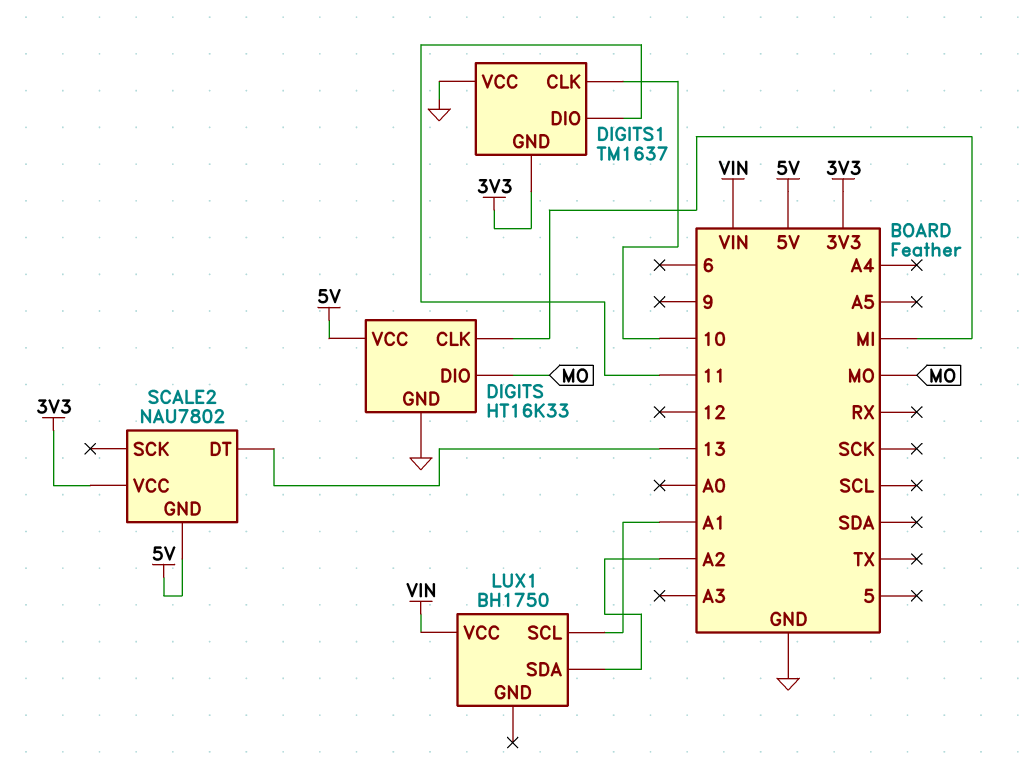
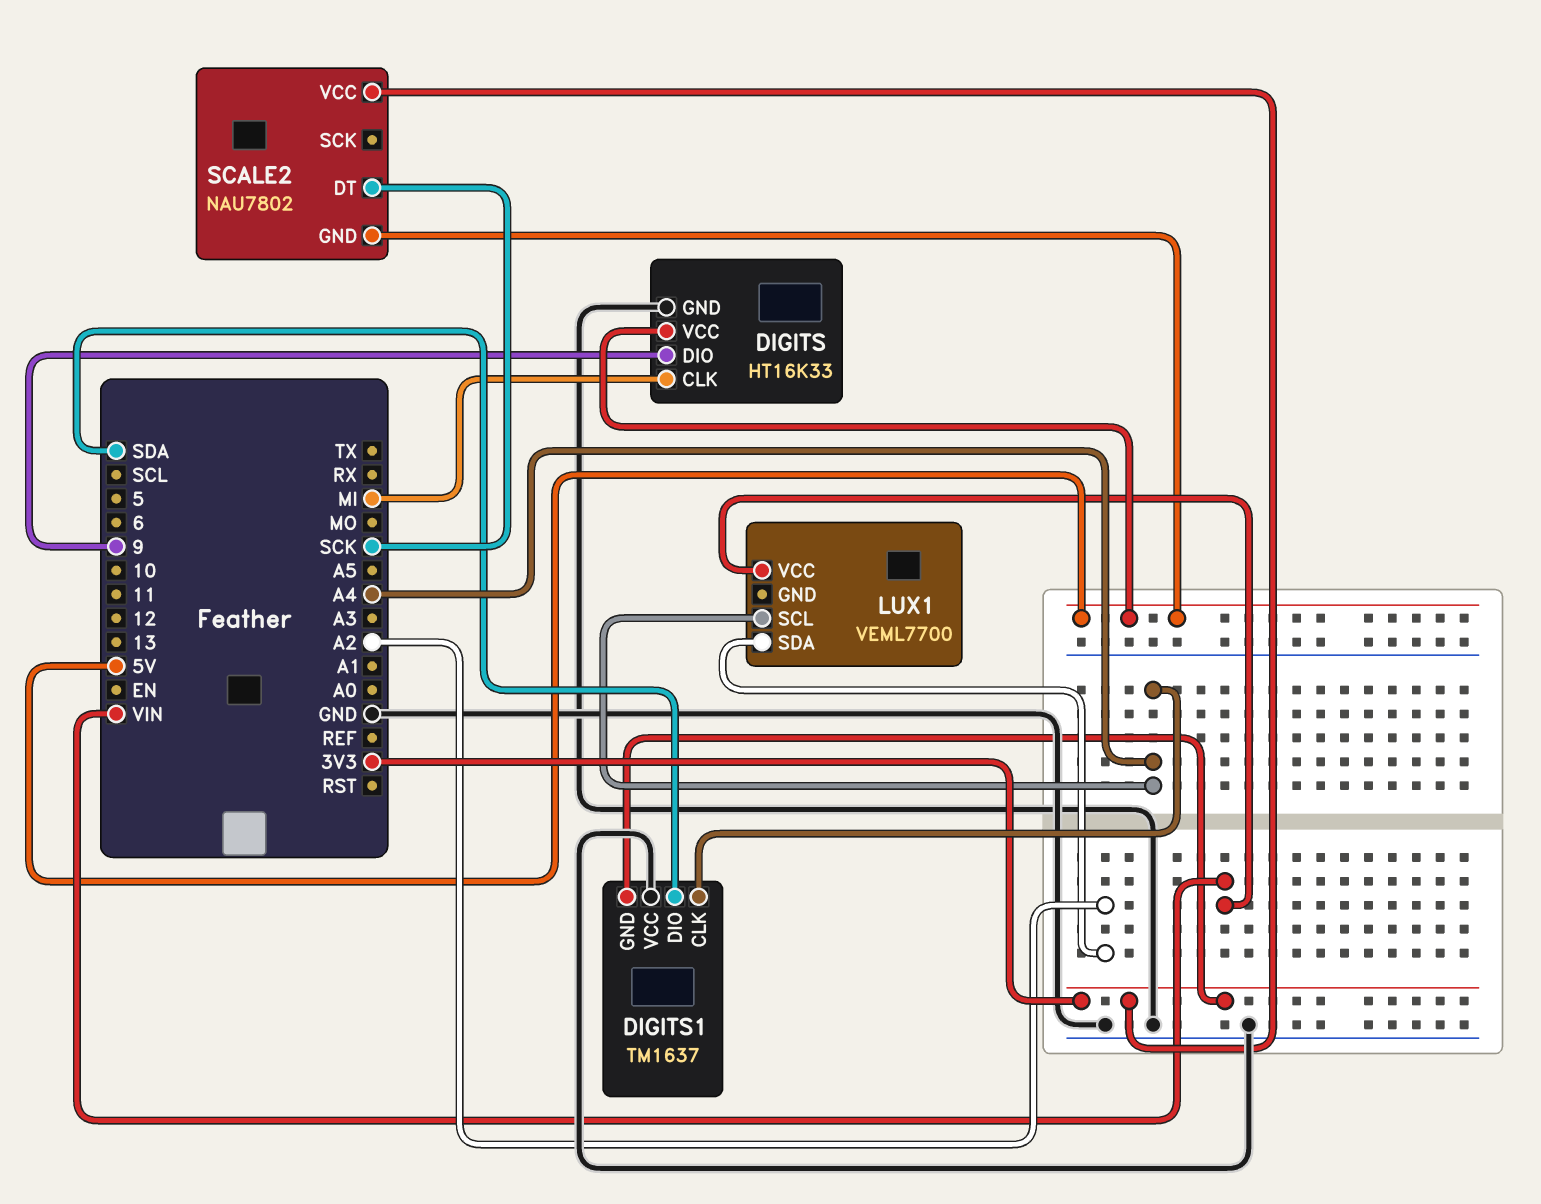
DIGITS pin DIO: MO -> 9
DIGITS1 pin CLK: 10 -> A4
DIGITS1 pin DIO: 11 -> SDA
LUX1: BH1750 -> VEML7700
LUX1 pin SCL: A1 -> A4
SCALE2 pin DT: 13 -> SCK

